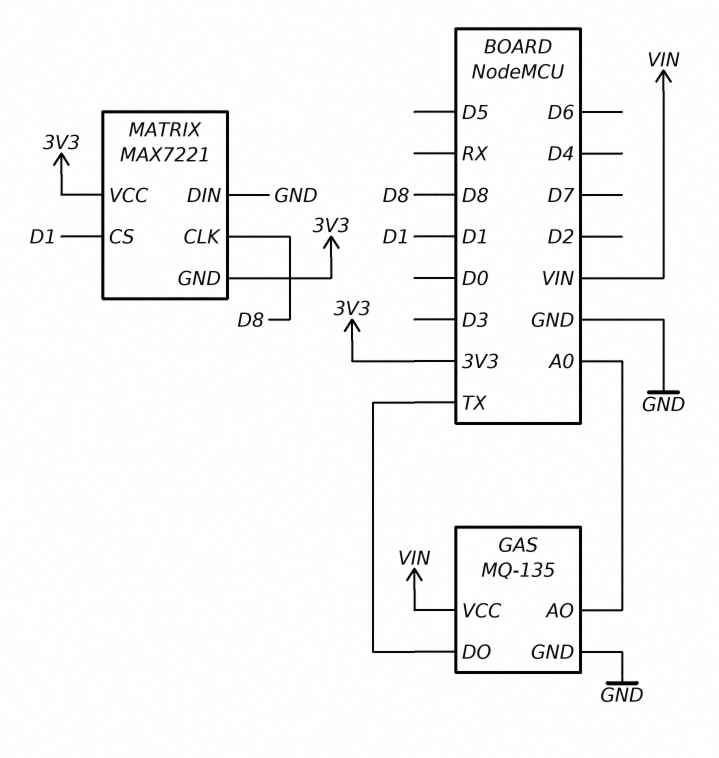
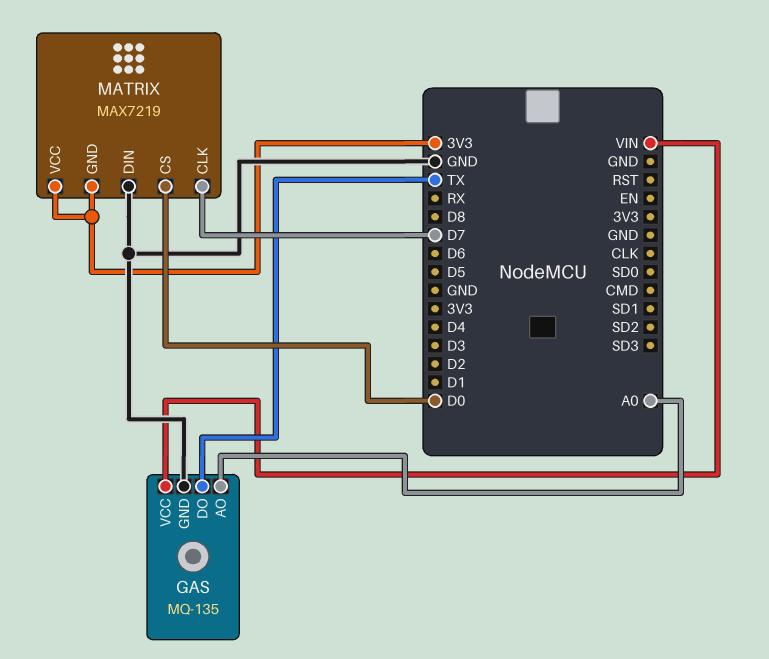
MATRIX: MAX7221 -> MAX7219
MATRIX pin CLK: D8 -> D7
MATRIX pin CS: D1 -> D0

